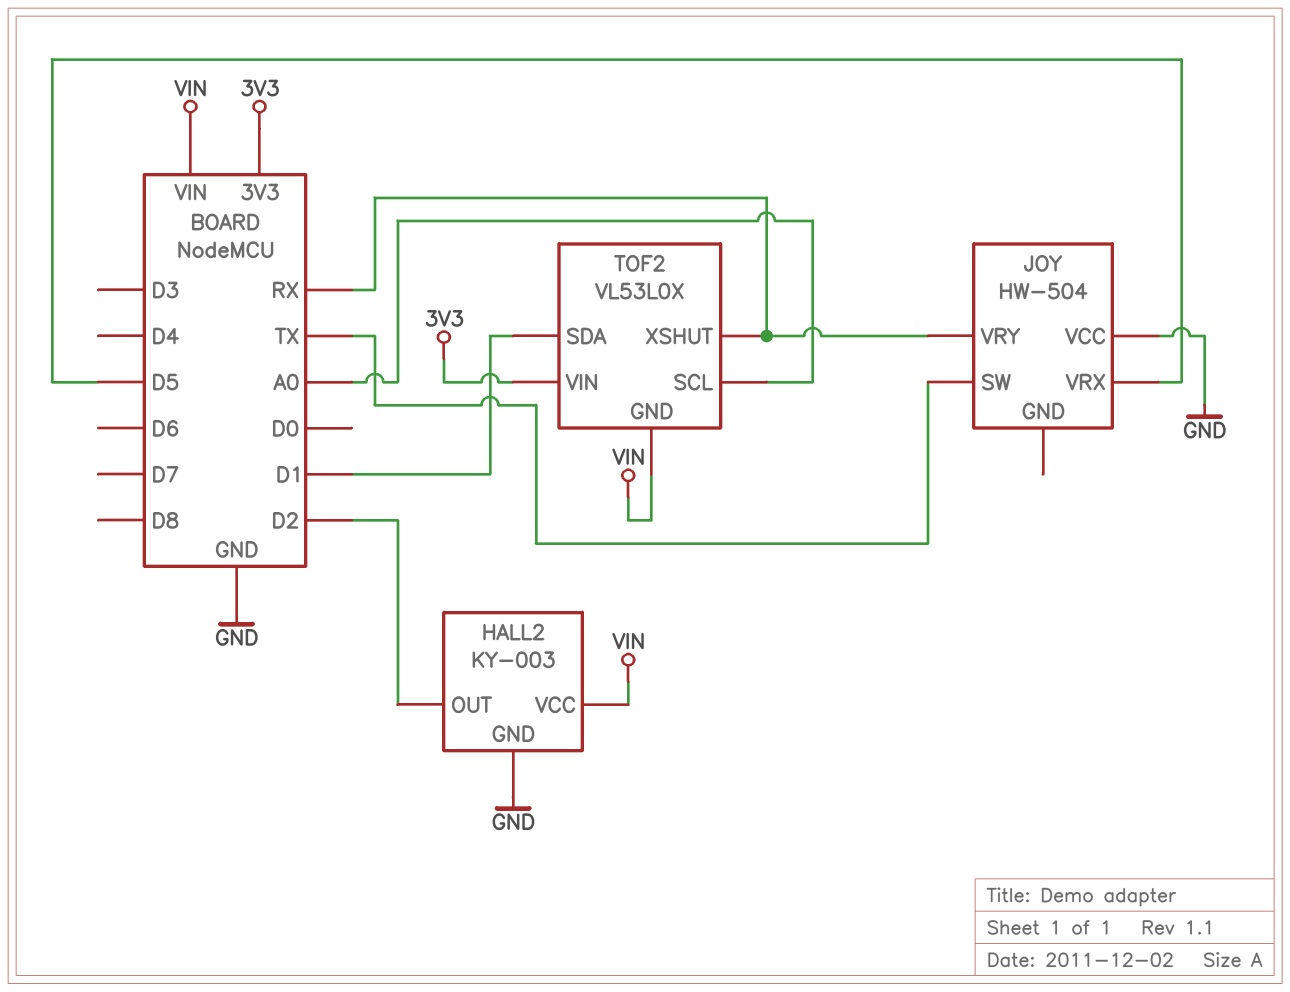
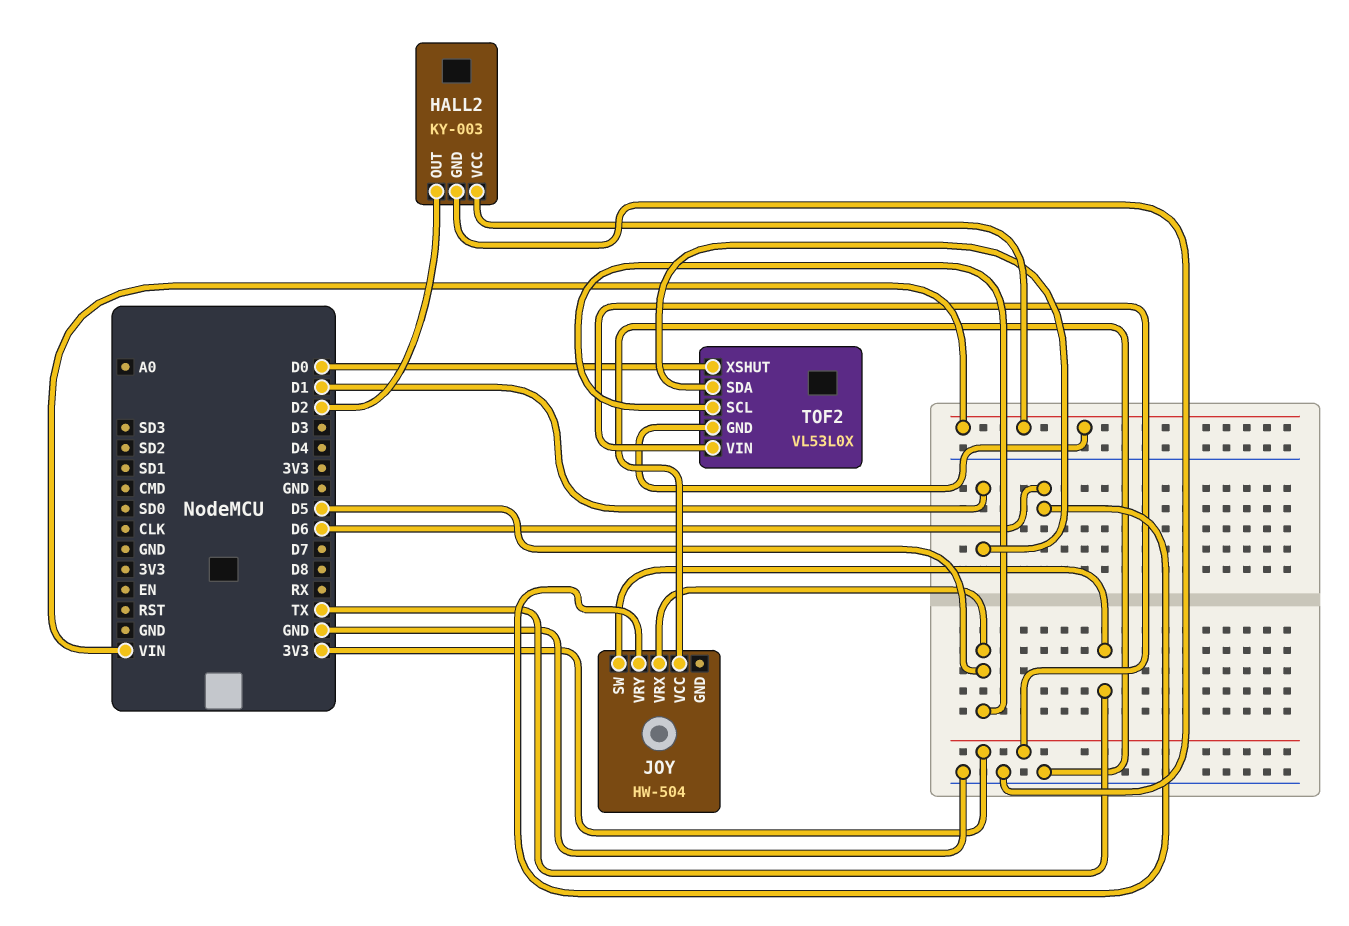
JOY pin VRY: RX -> D6
TOF2 pin SCL: A0 -> D5
TOF2 pin XSHUT: RX -> D0

